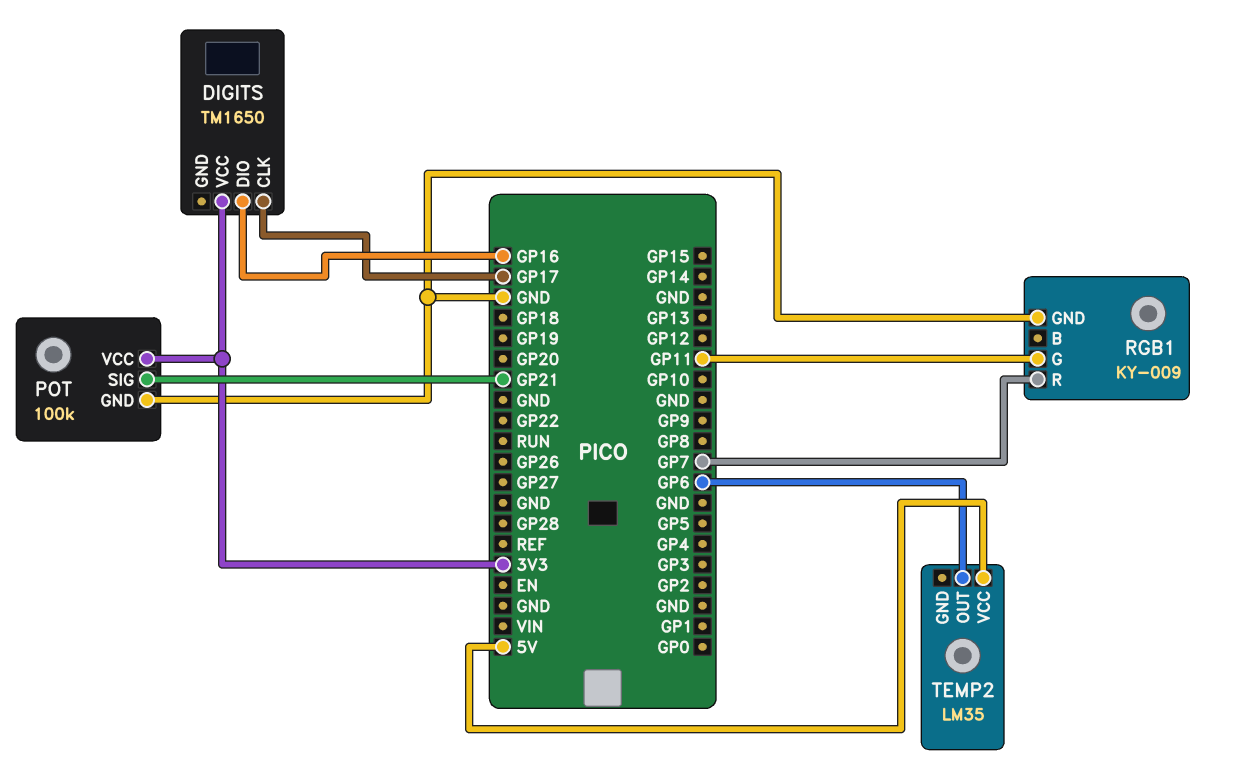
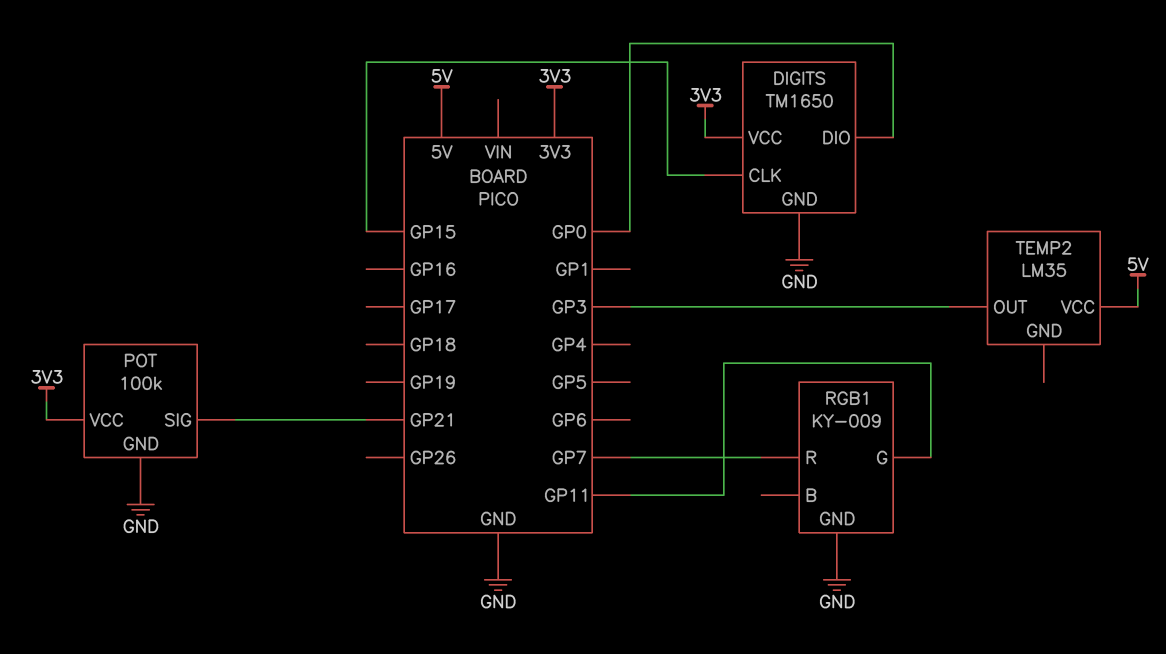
DIGITS pin CLK: GP17 -> GP15
DIGITS pin DIO: GP16 -> GP0
DIGITS pin GND: none -> GND
TEMP2 pin OUT: GP6 -> GP3

